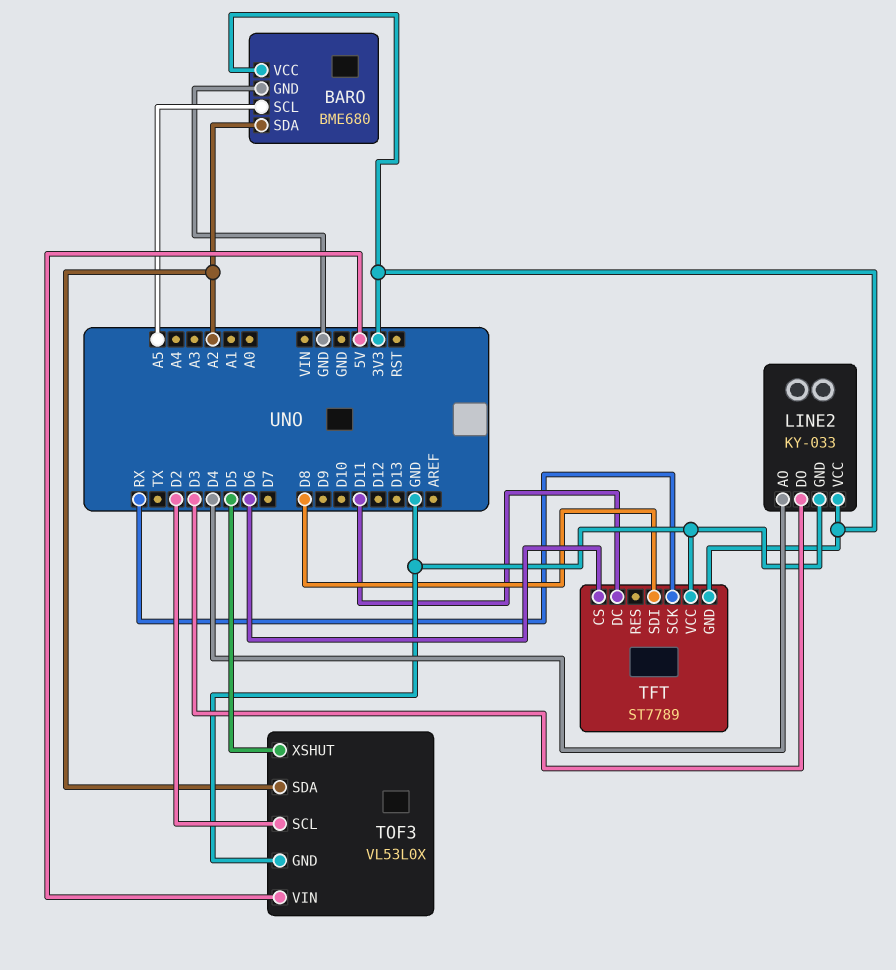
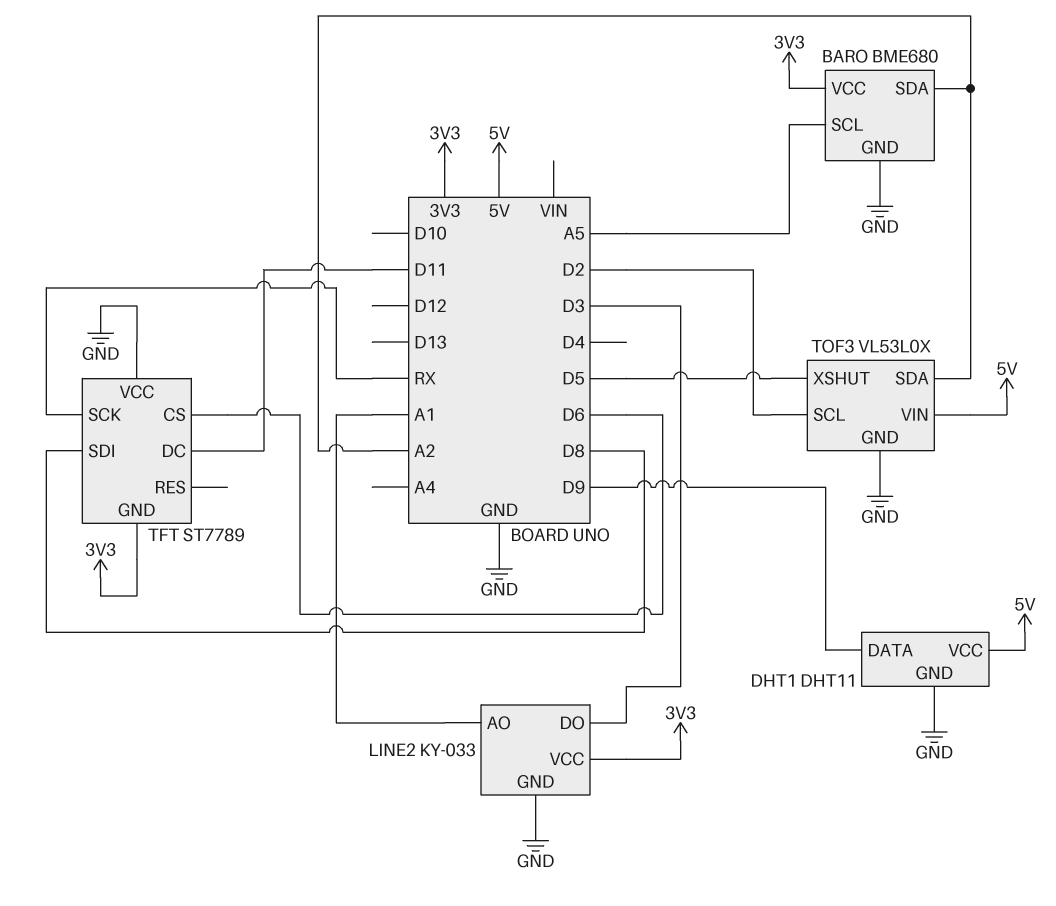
DHT1: none -> DHT11
DHT1 pin DATA: none -> D9
DHT1 pin GND: none -> GND
DHT1 pin VCC: none -> 5V
LINE2 pin AO: D4 -> A1

